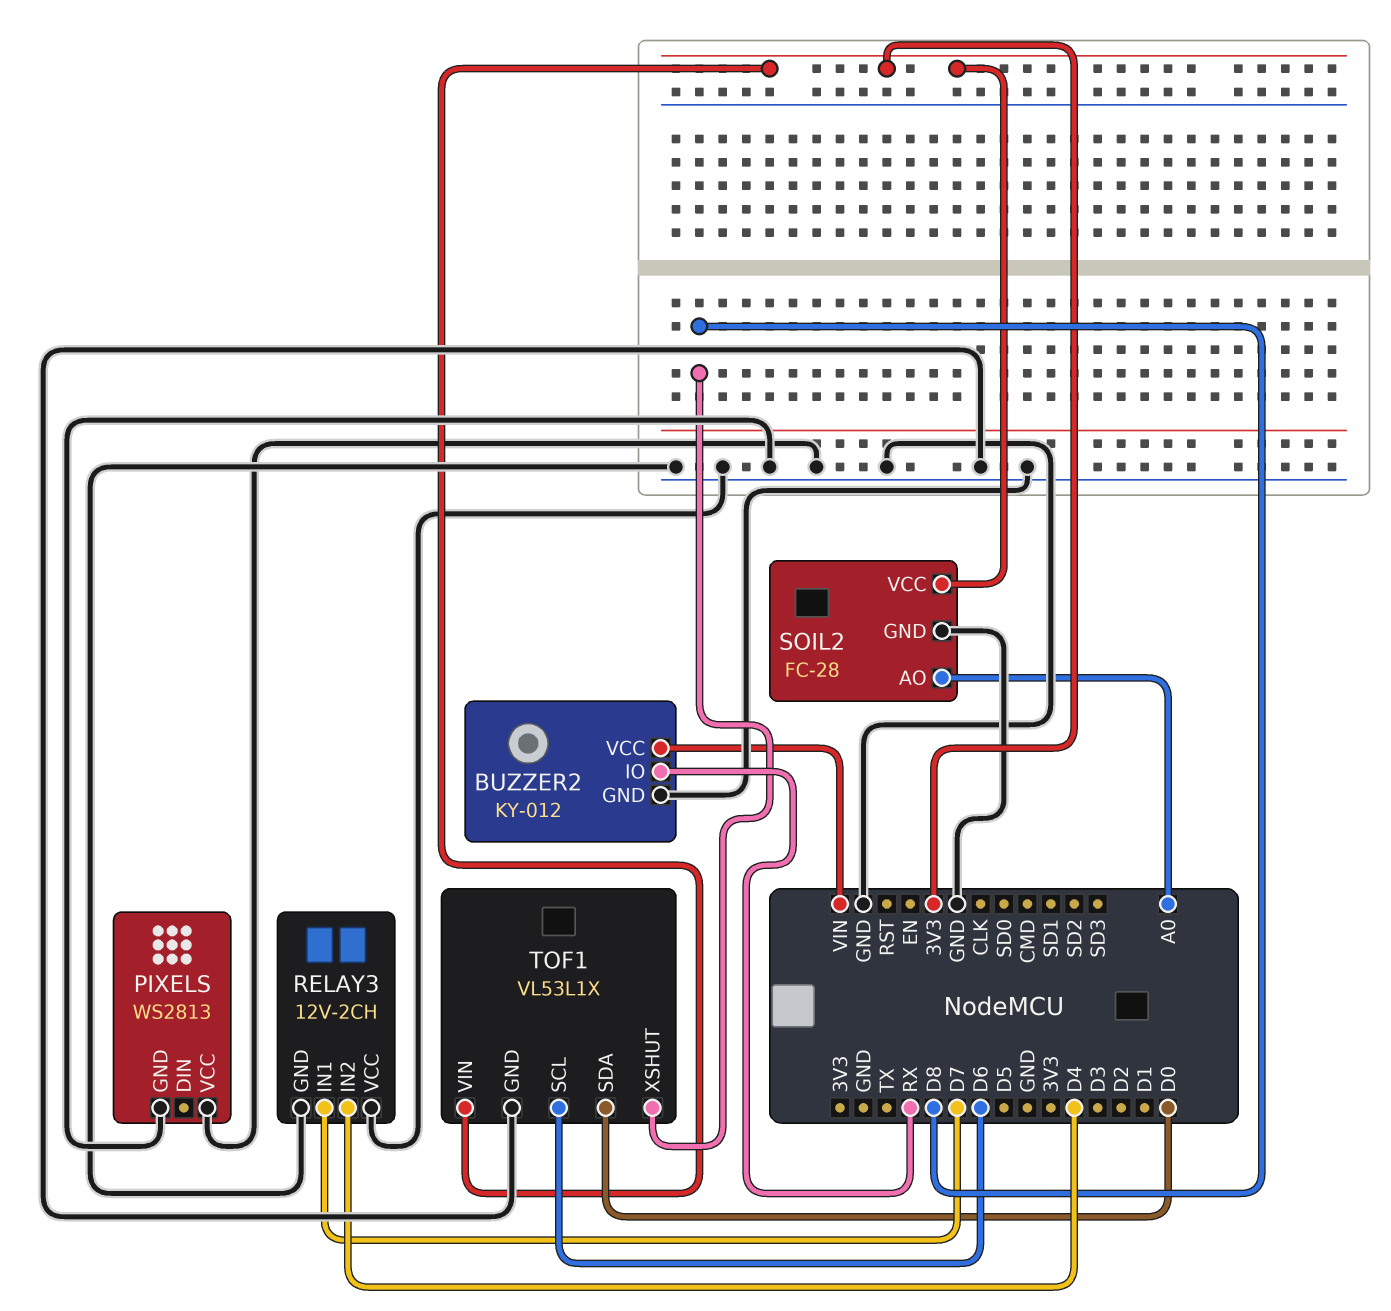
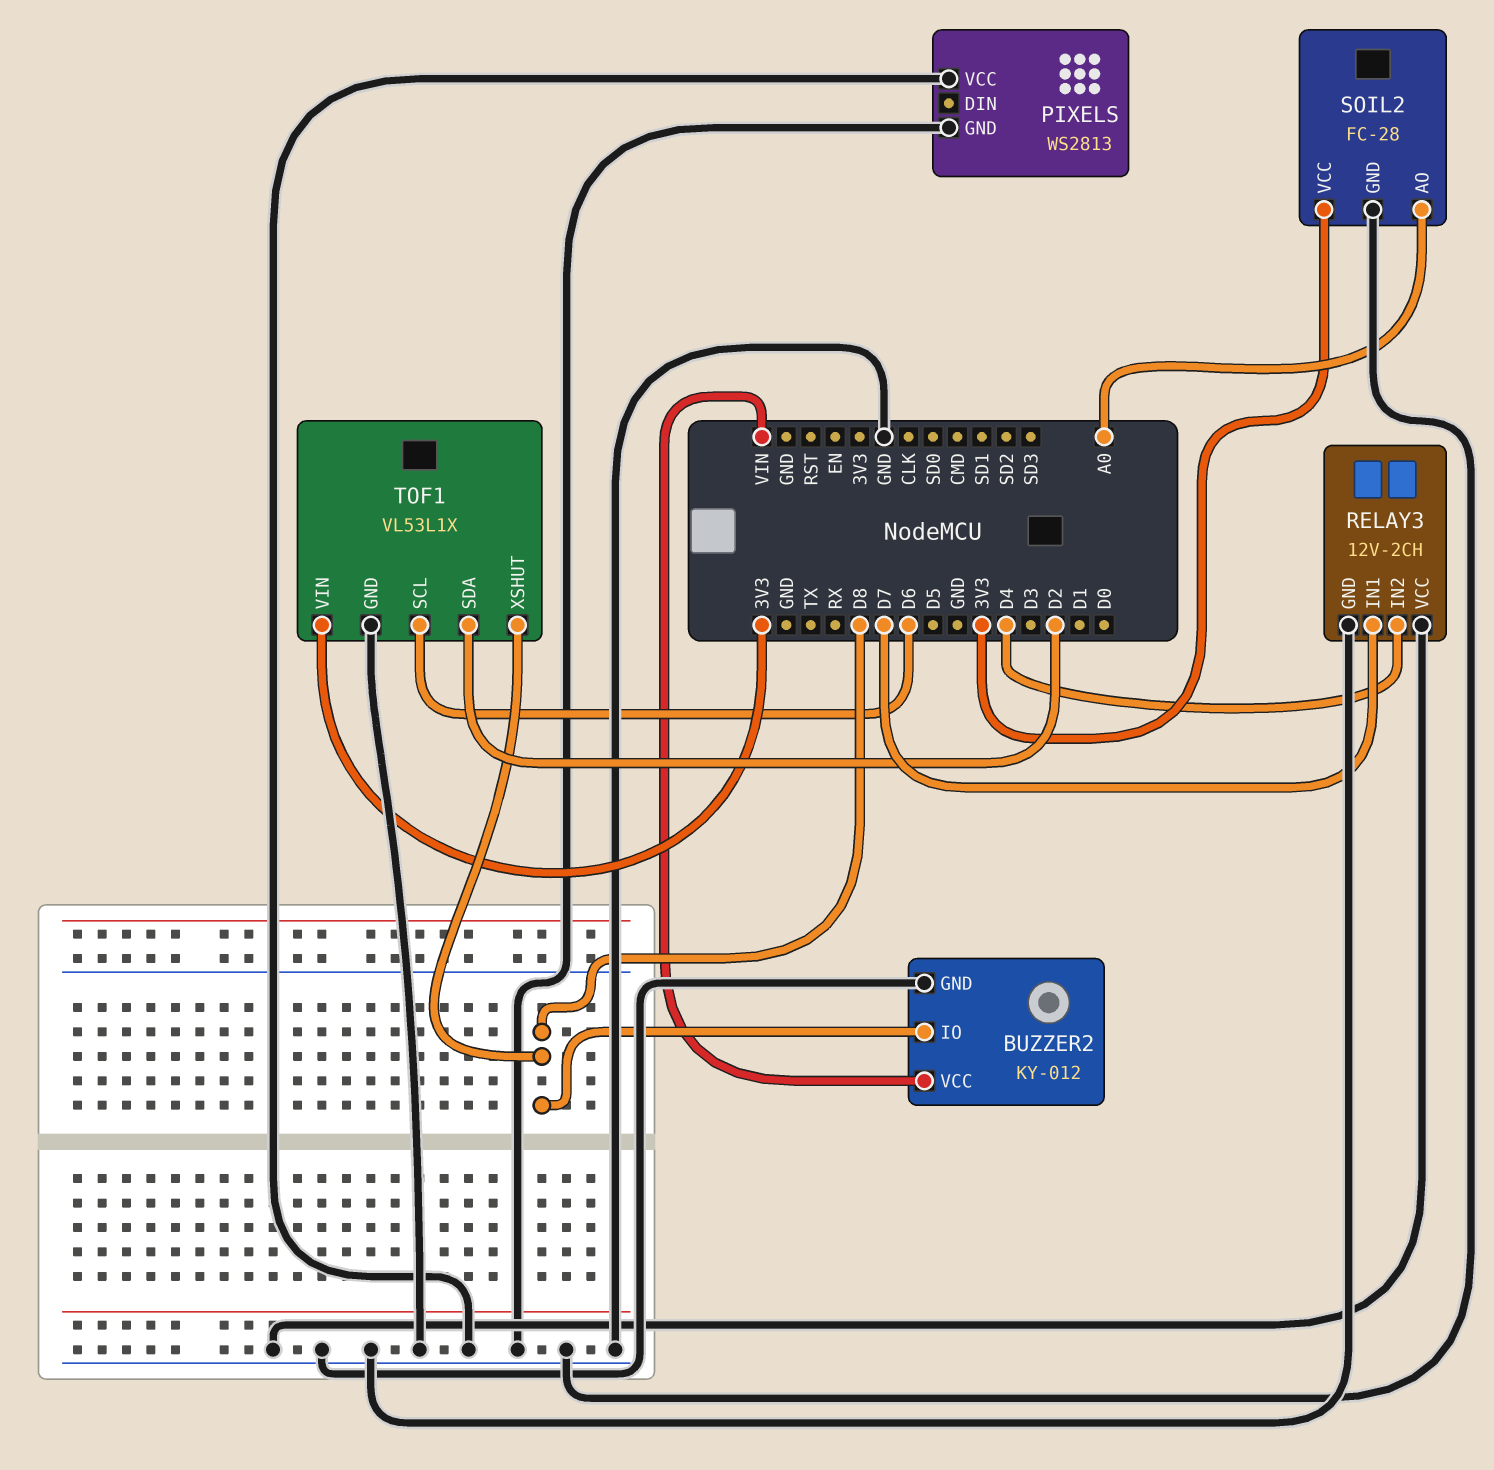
BUZZER2 pin IO: RX -> D8
TOF1 pin SDA: D0 -> D2

